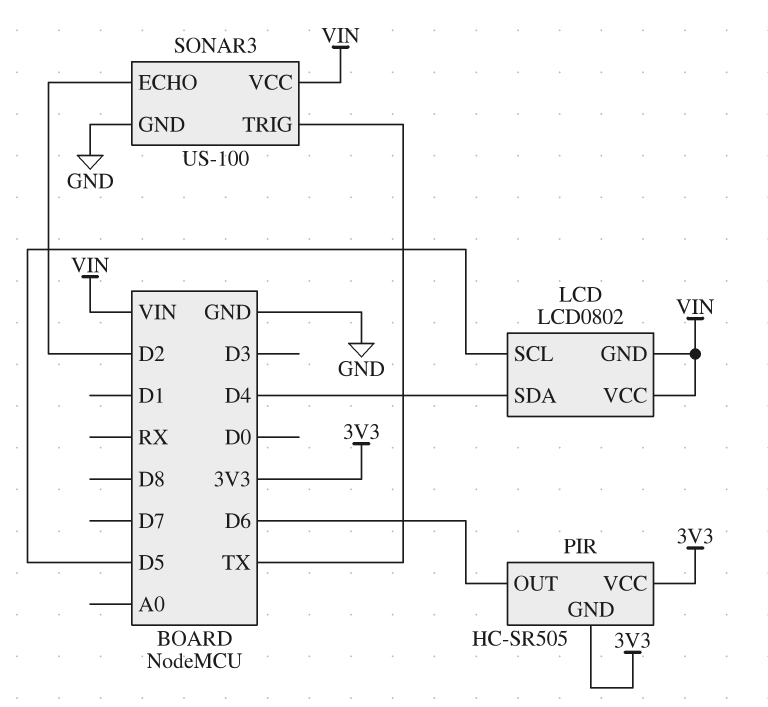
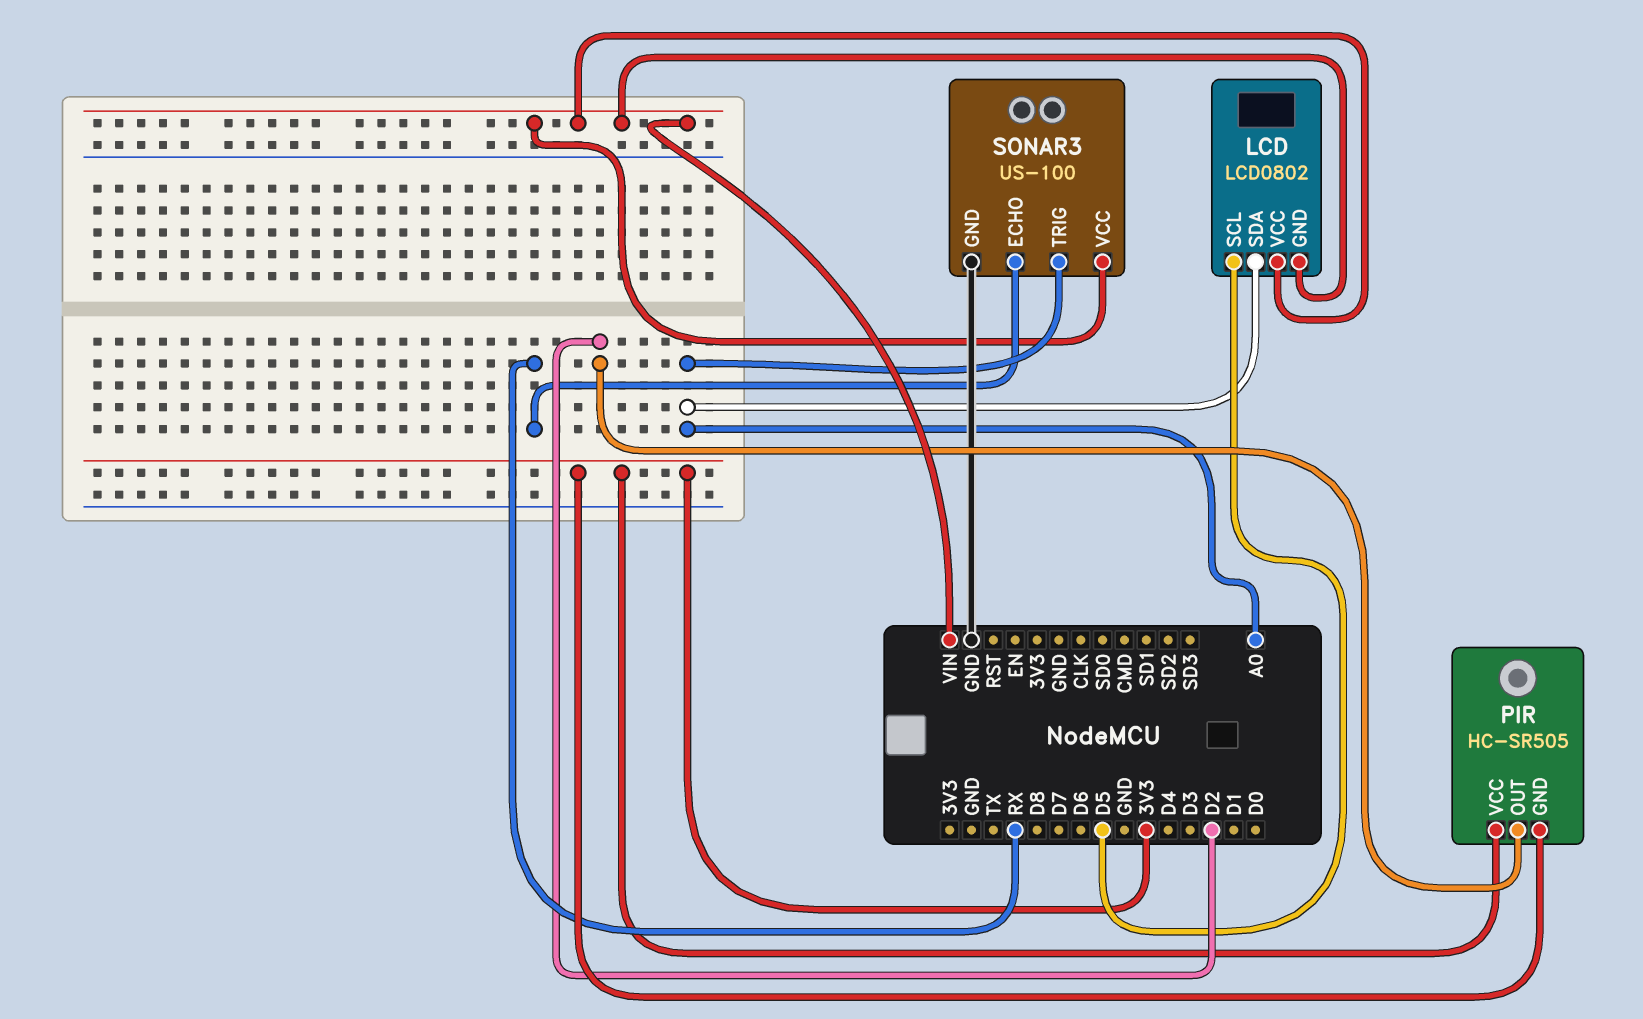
LCD pin SDA: D4 -> A0
PIR pin OUT: D6 -> D2
SONAR3 pin ECHO: D2 -> RX
SONAR3 pin TRIG: TX -> A0

